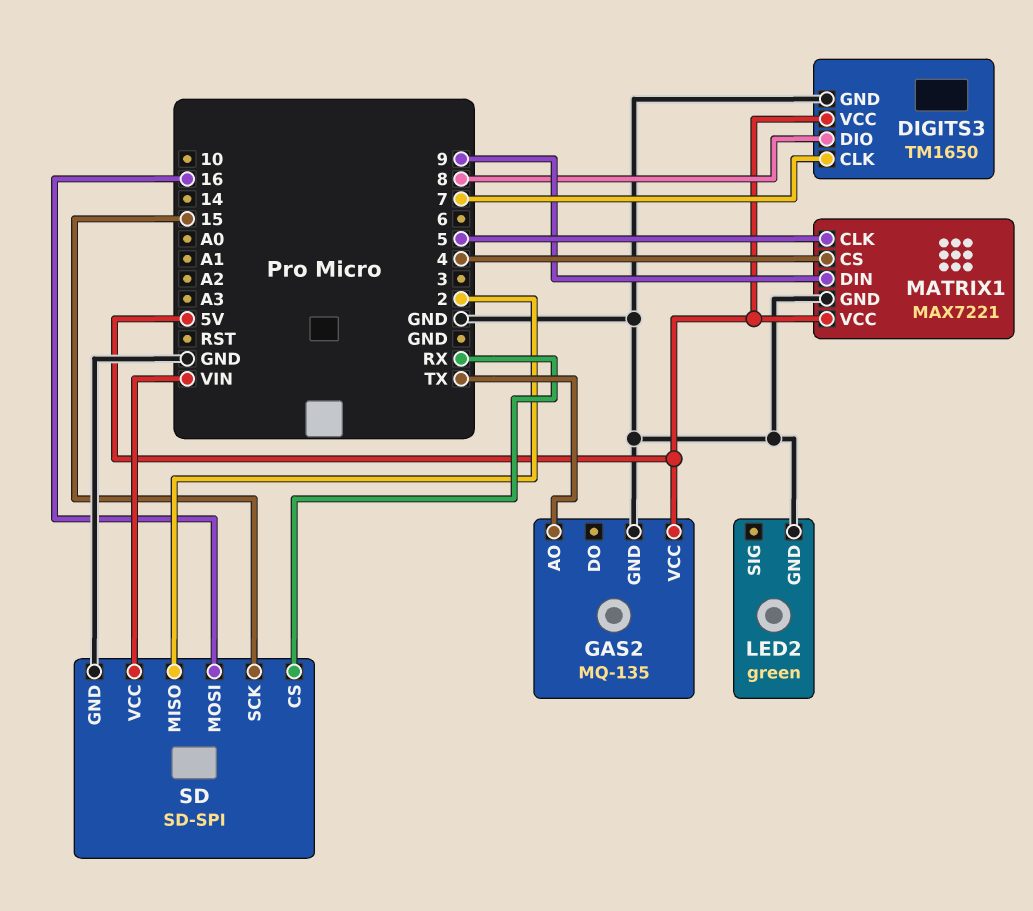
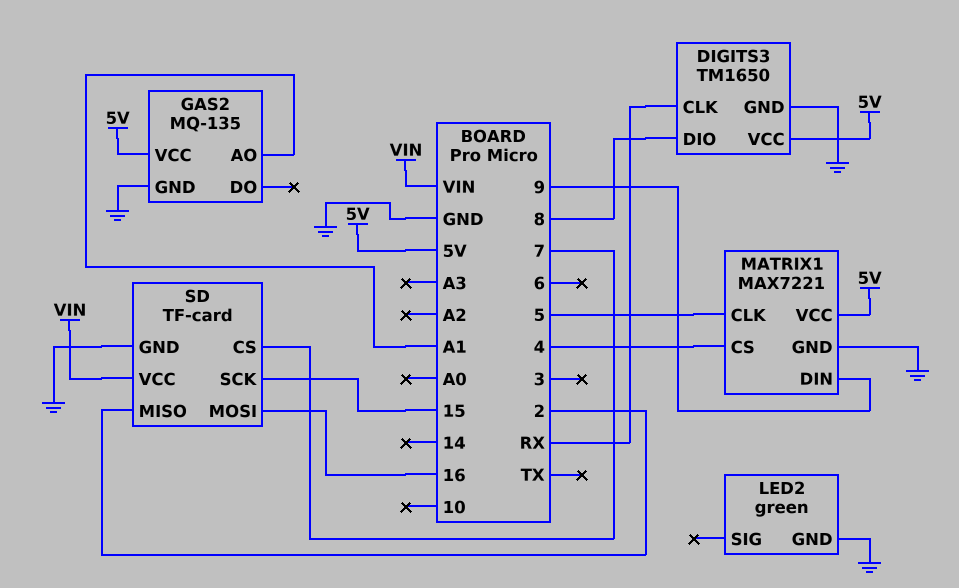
DIGITS3 pin CLK: 7 -> RX
GAS2 pin AO: TX -> A1
SD: SD-SPI -> TF-card
SD pin CS: RX -> 7

